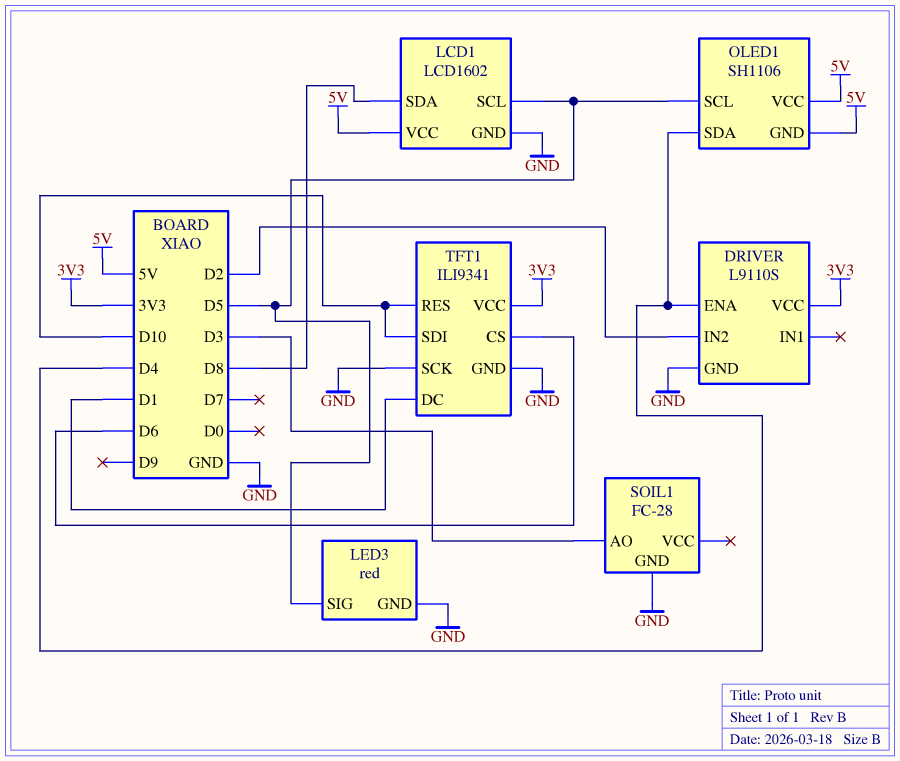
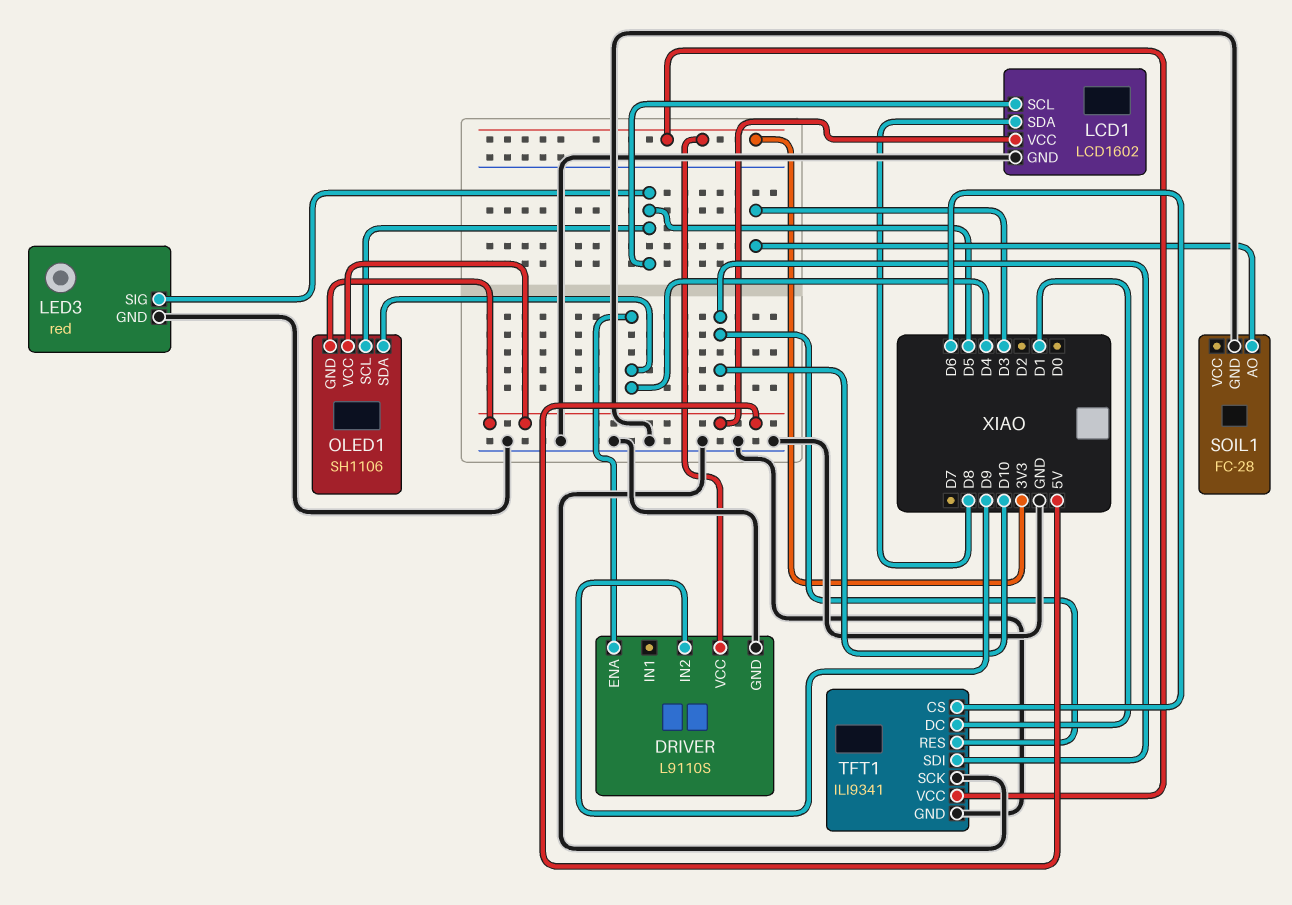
DRIVER pin IN2: D2 -> D9

